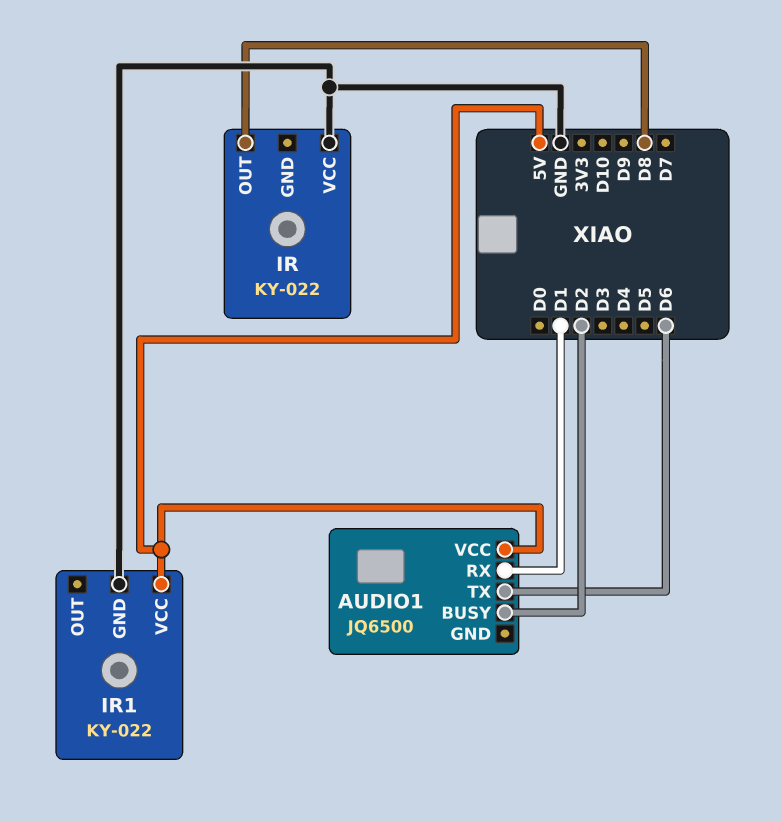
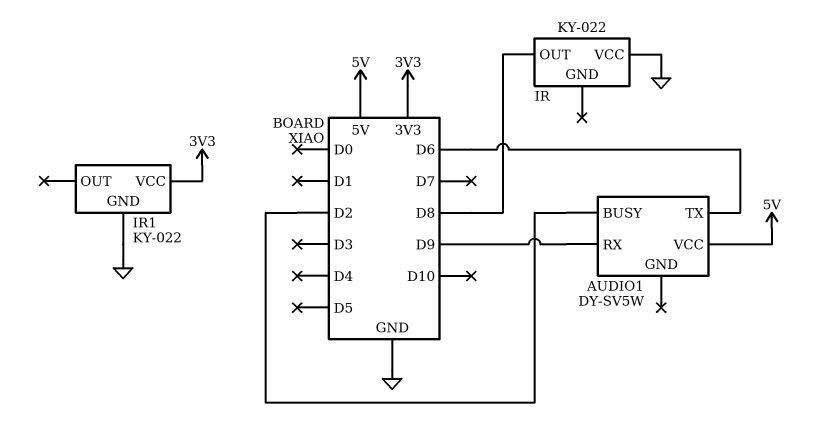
AUDIO1: JQ6500 -> DY-SV5W
AUDIO1 pin RX: D1 -> D9
IR1 pin VCC: 5V -> 3V3

